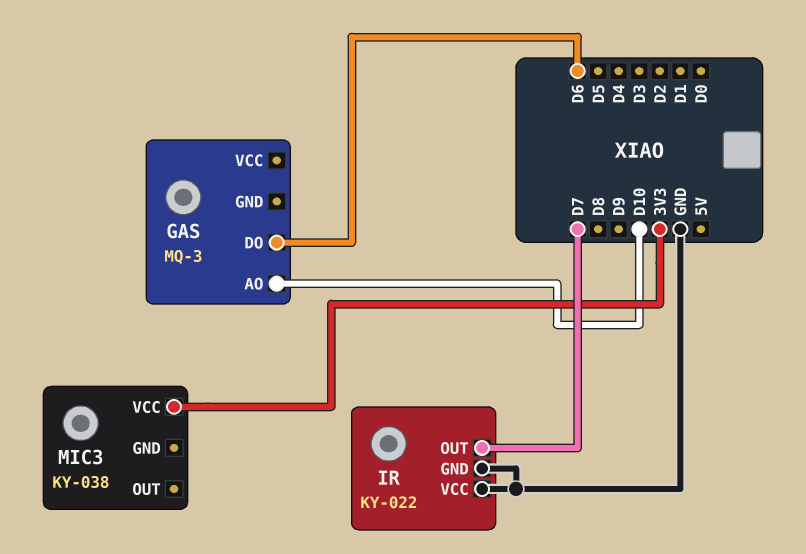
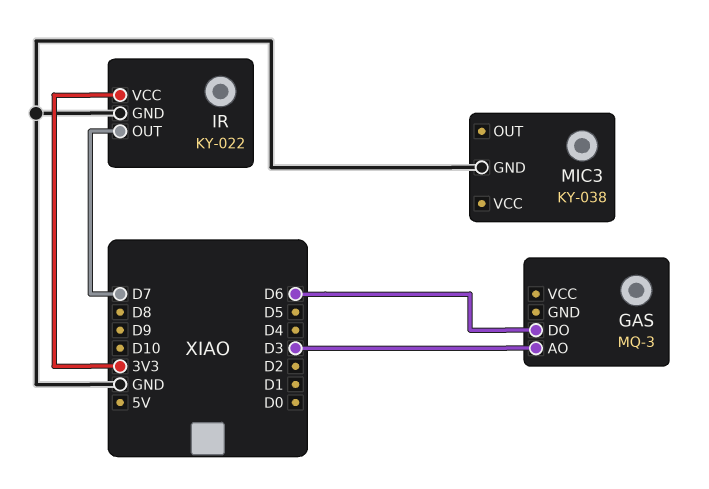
GAS pin AO: D10 -> D3
IR pin VCC: GND -> 3V3
MIC3 pin GND: none -> GND
MIC3 pin VCC: 3V3 -> none

